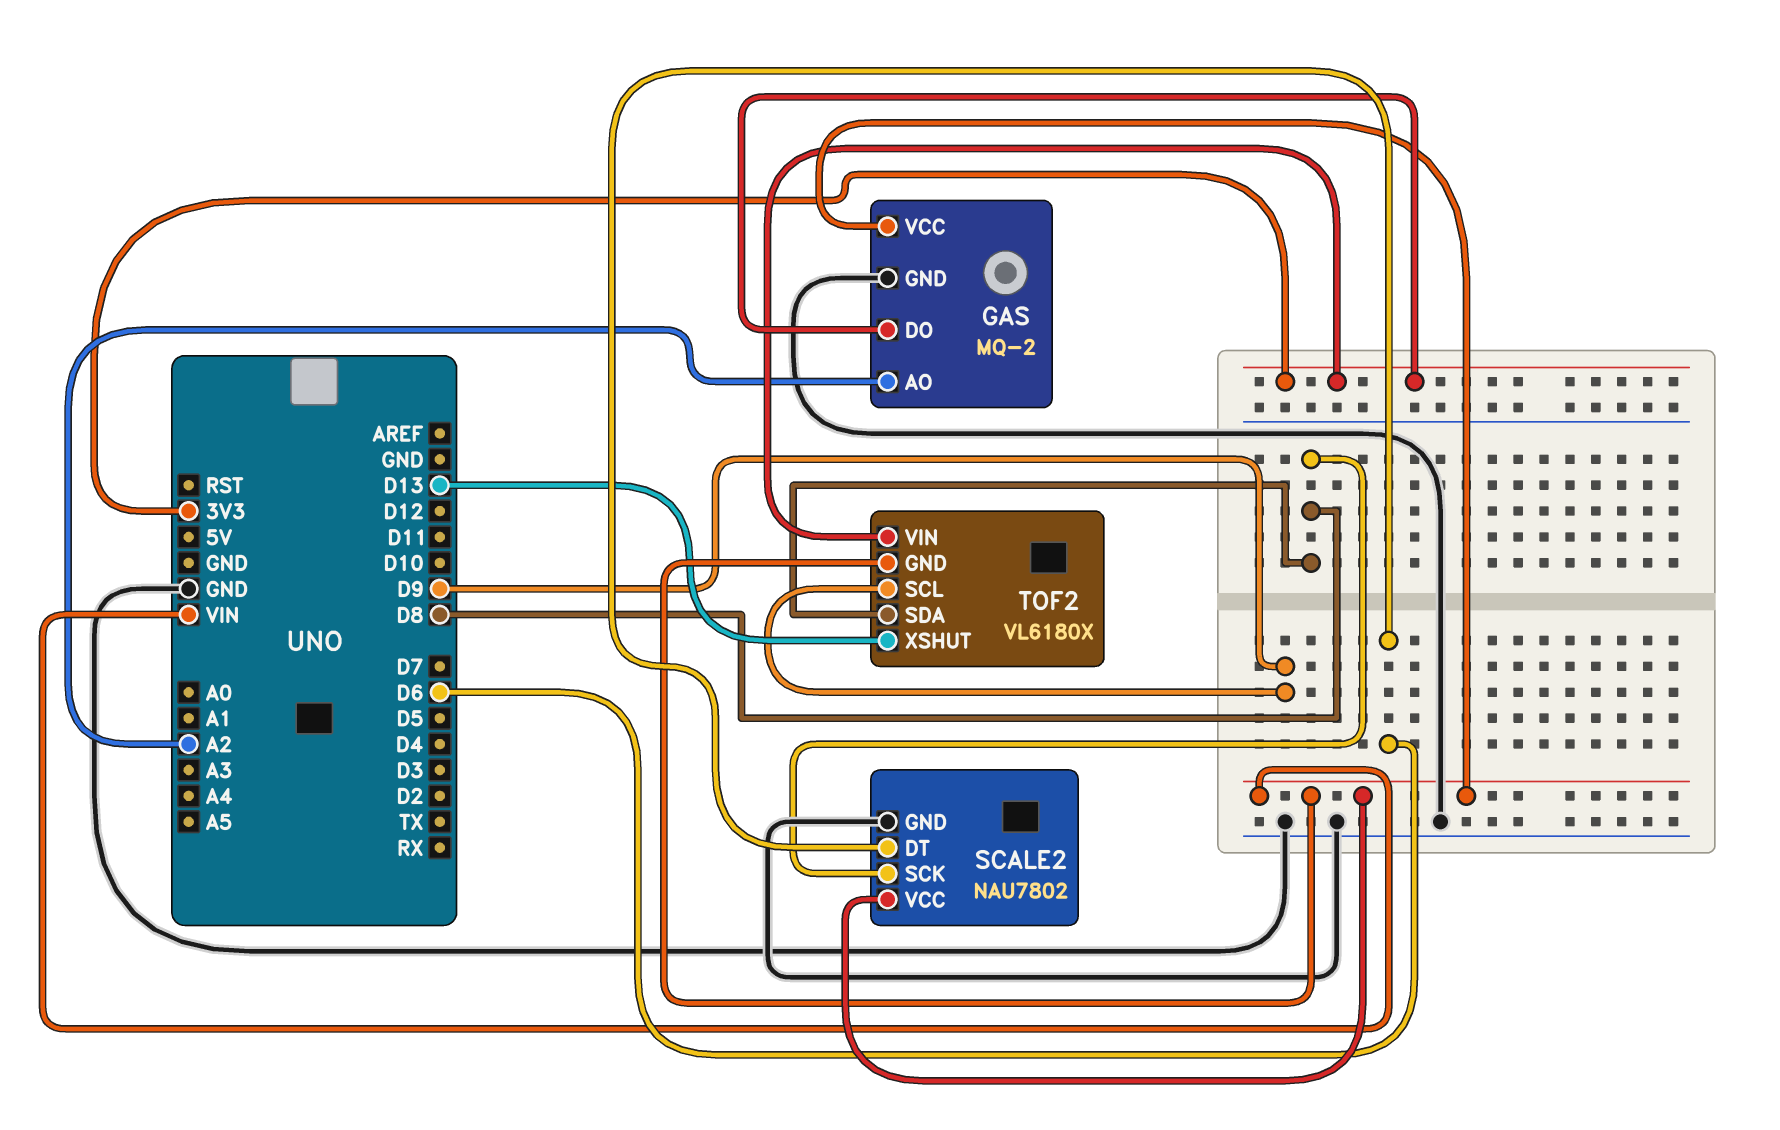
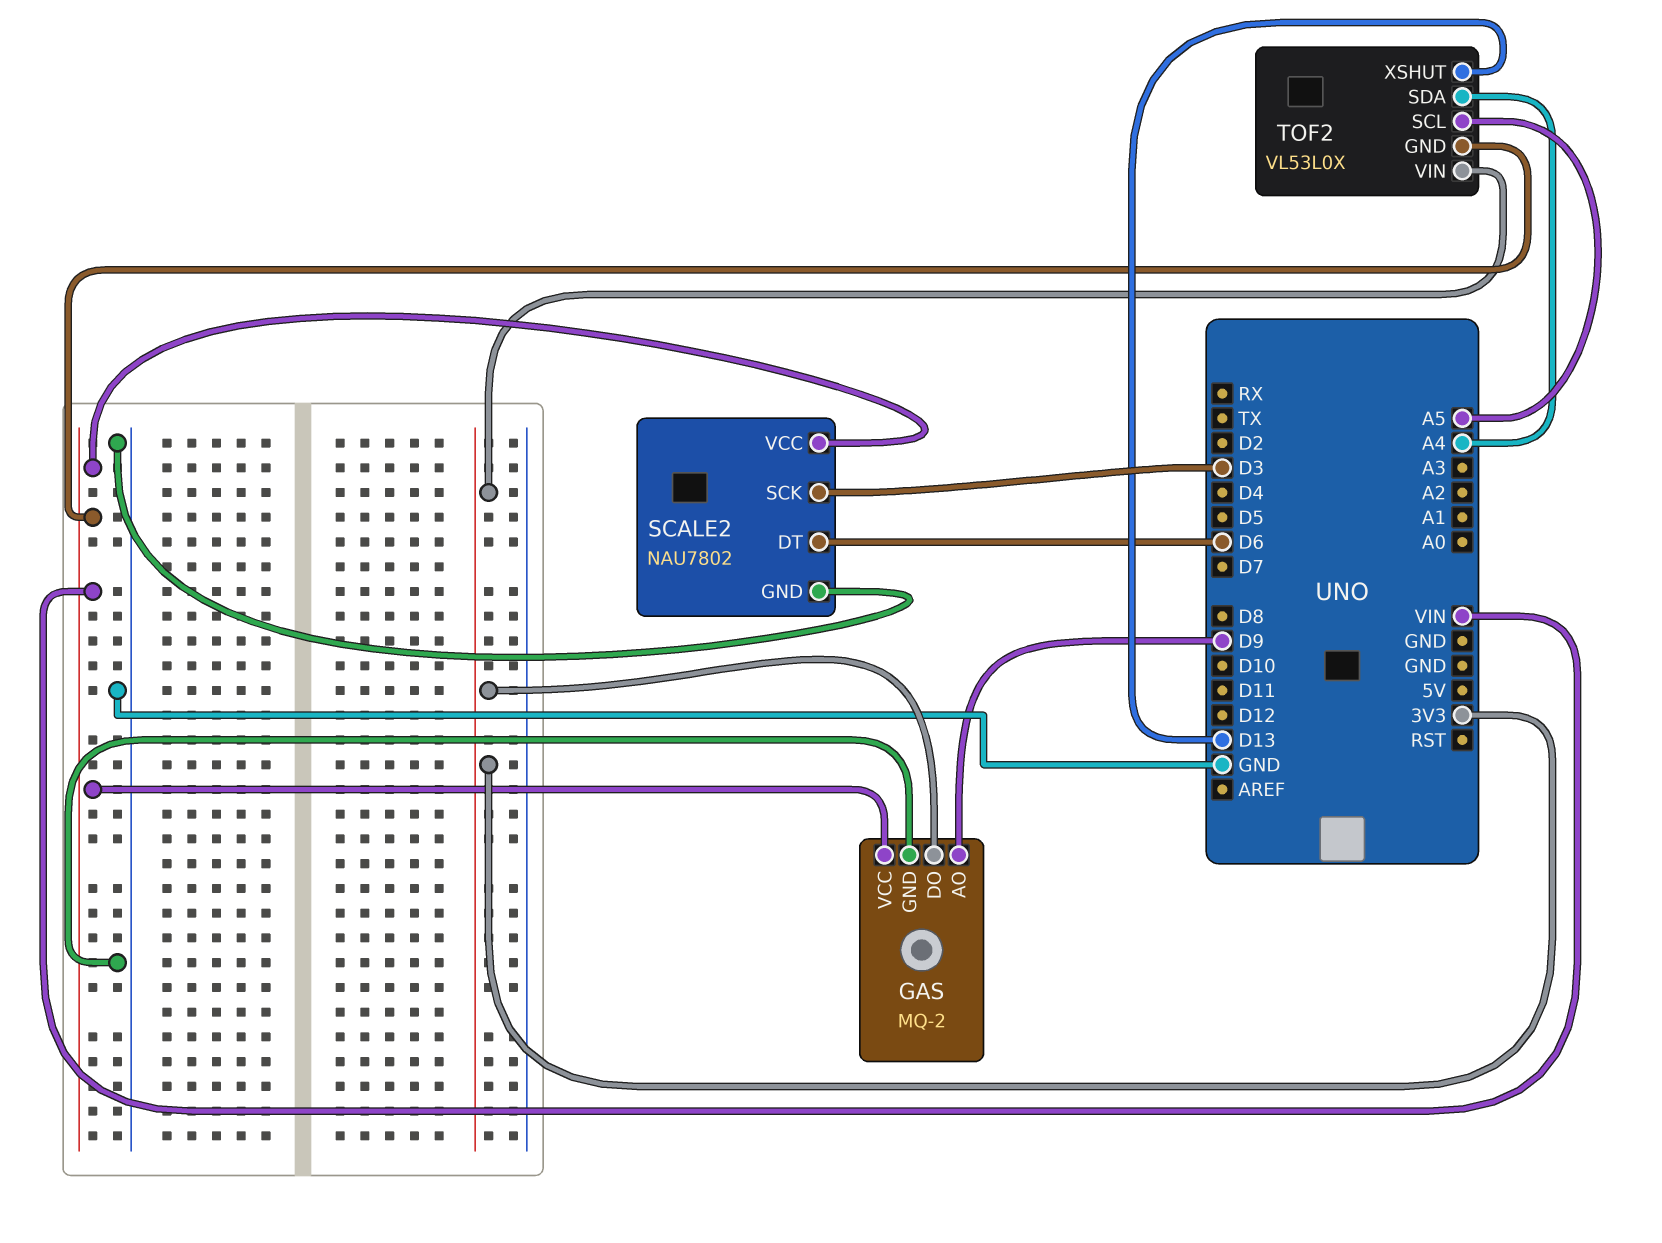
GAS pin AO: A2 -> D9
SCALE2 pin SCK: D8 -> D3
TOF2: VL6180X -> VL53L0X
TOF2 pin SCL: D9 -> A5
TOF2 pin SDA: D8 -> A4

